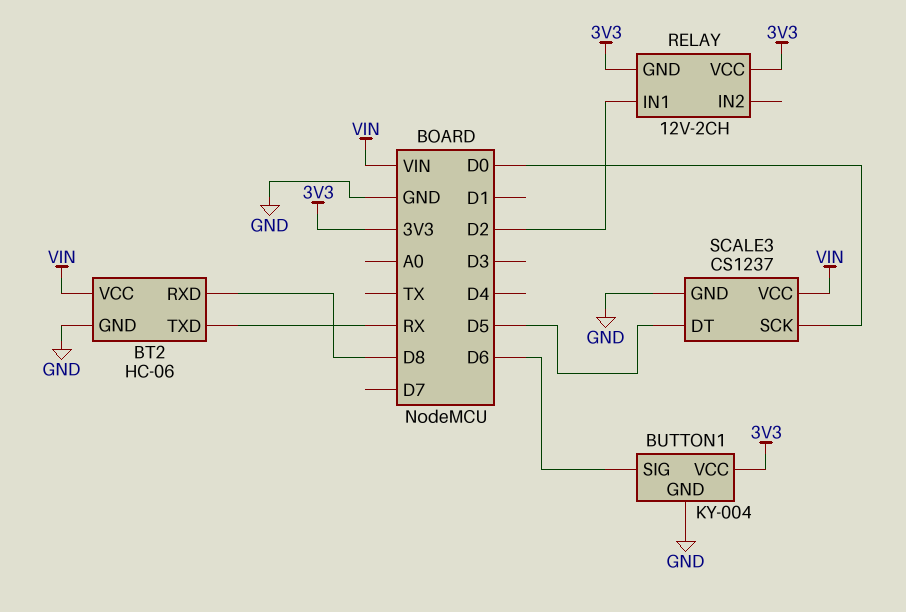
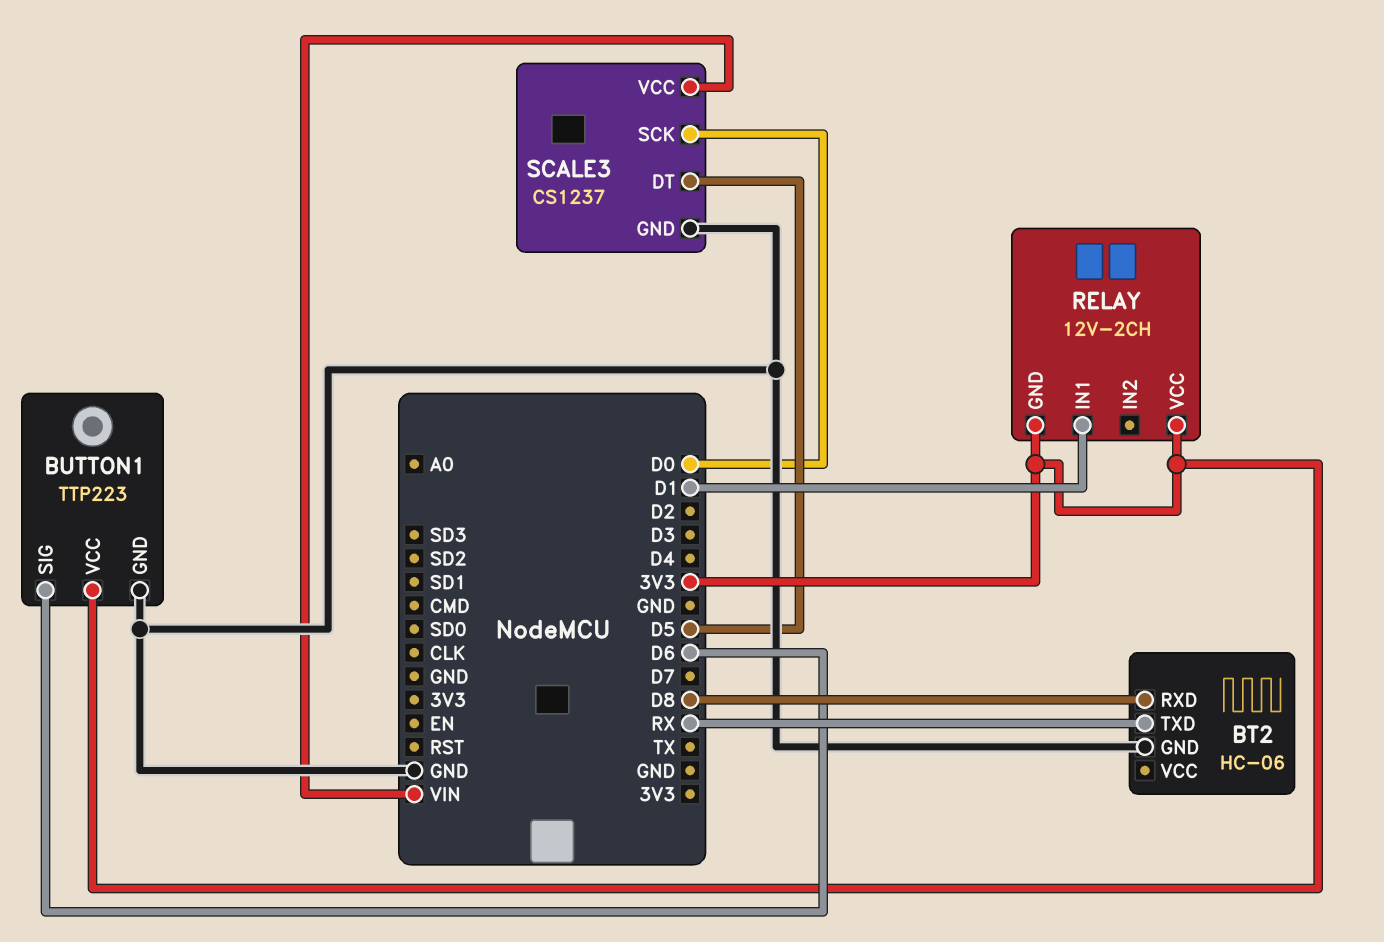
BT2 pin VCC: VIN -> none
BUTTON1: KY-004 -> TTP223
RELAY pin IN1: D2 -> D1

